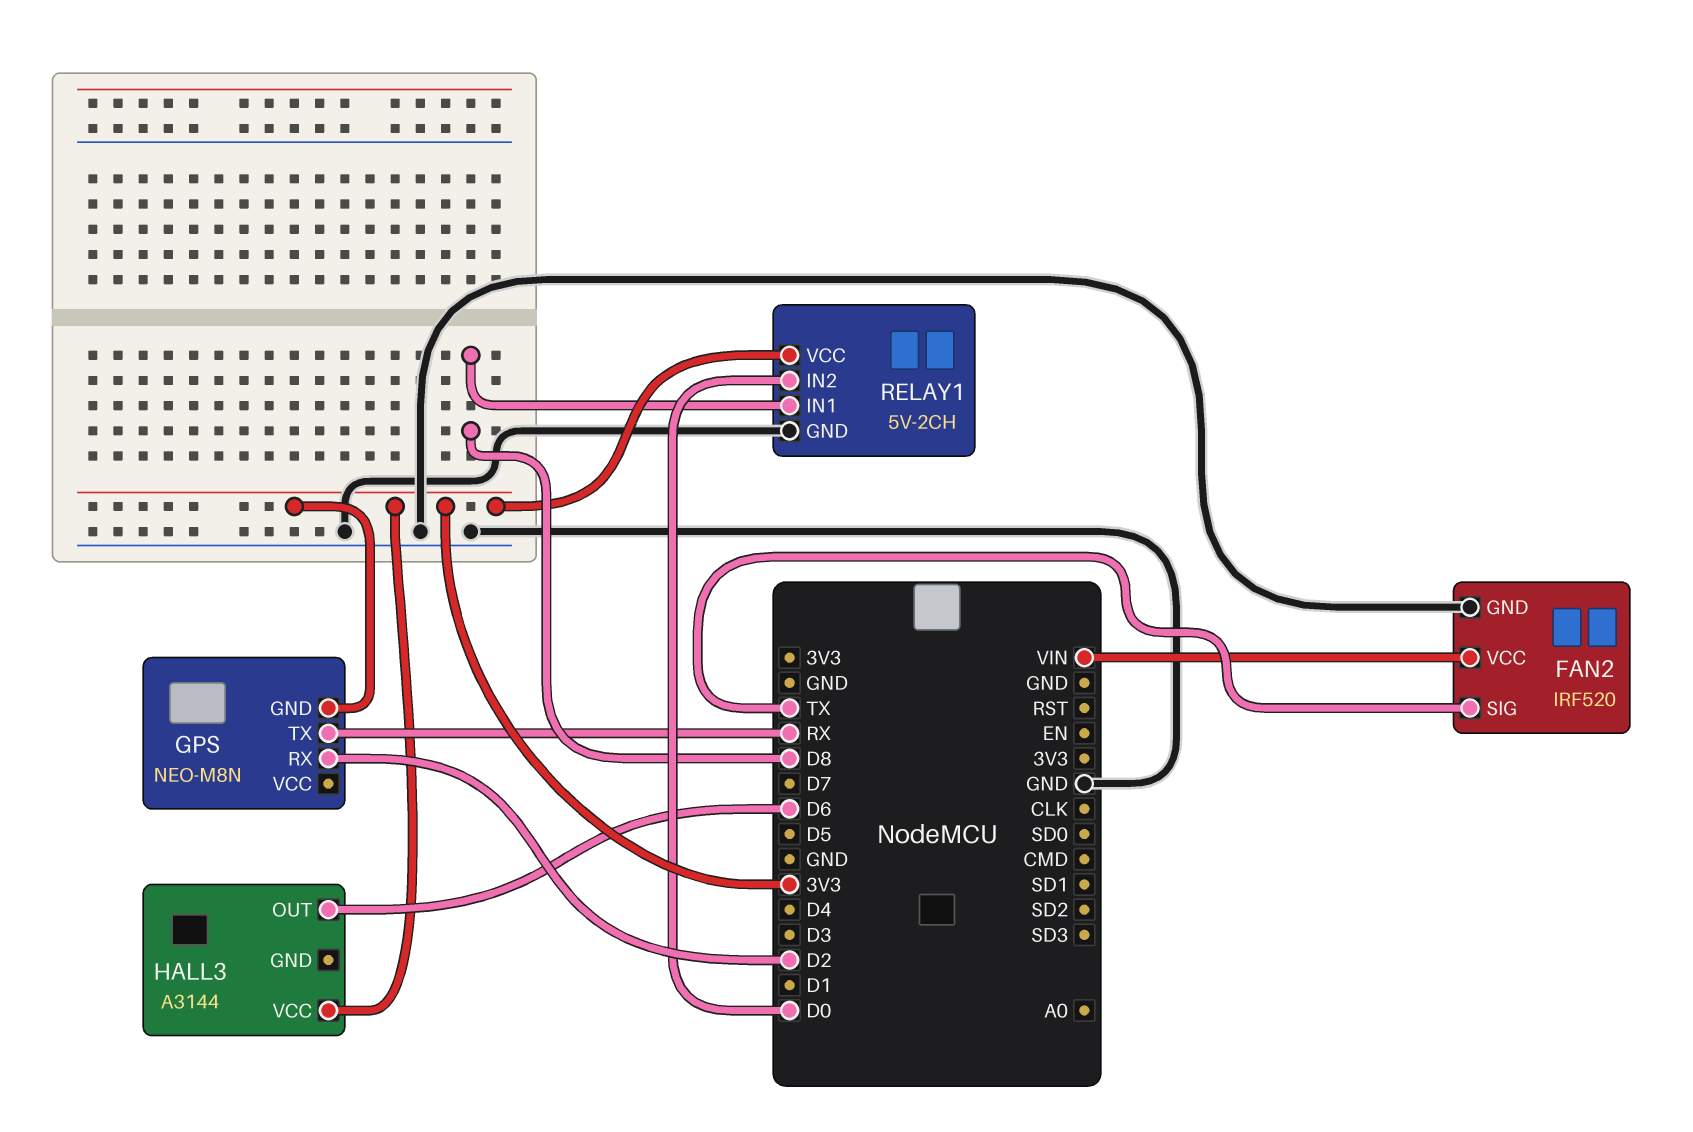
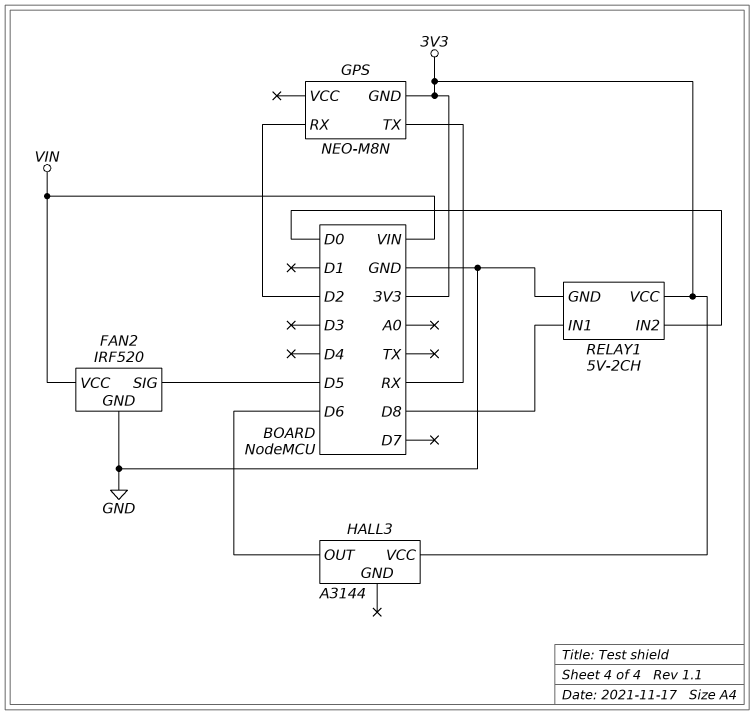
FAN2 pin SIG: TX -> D5

